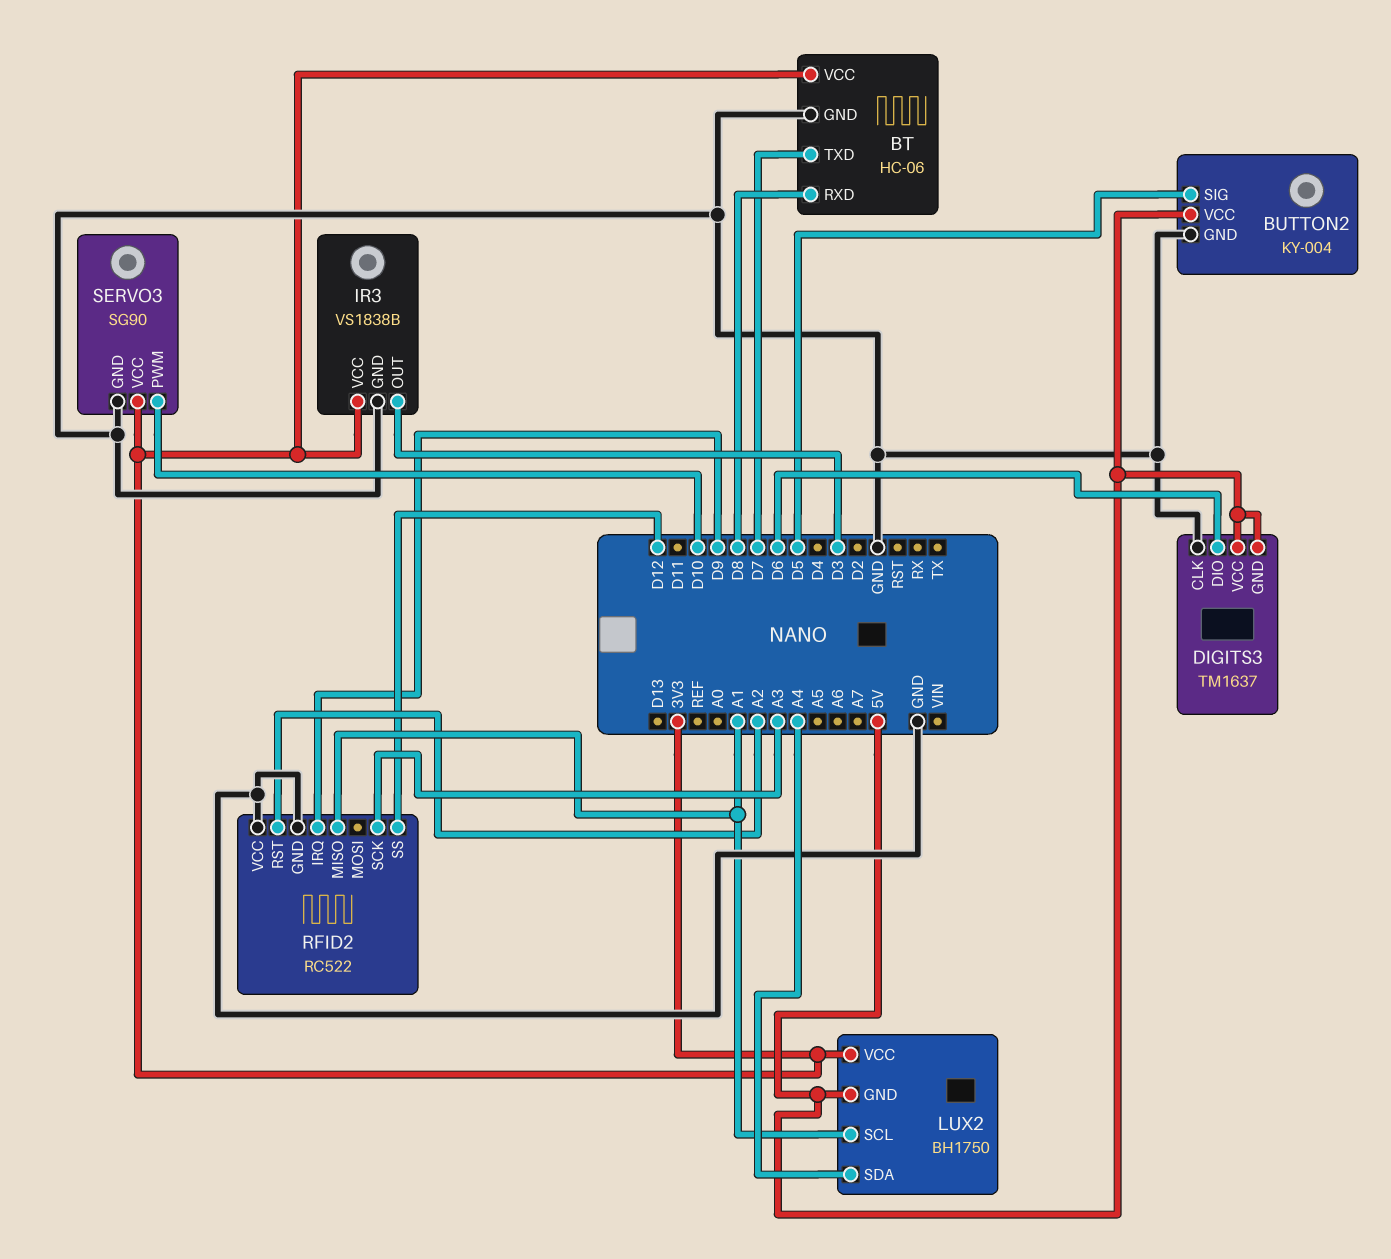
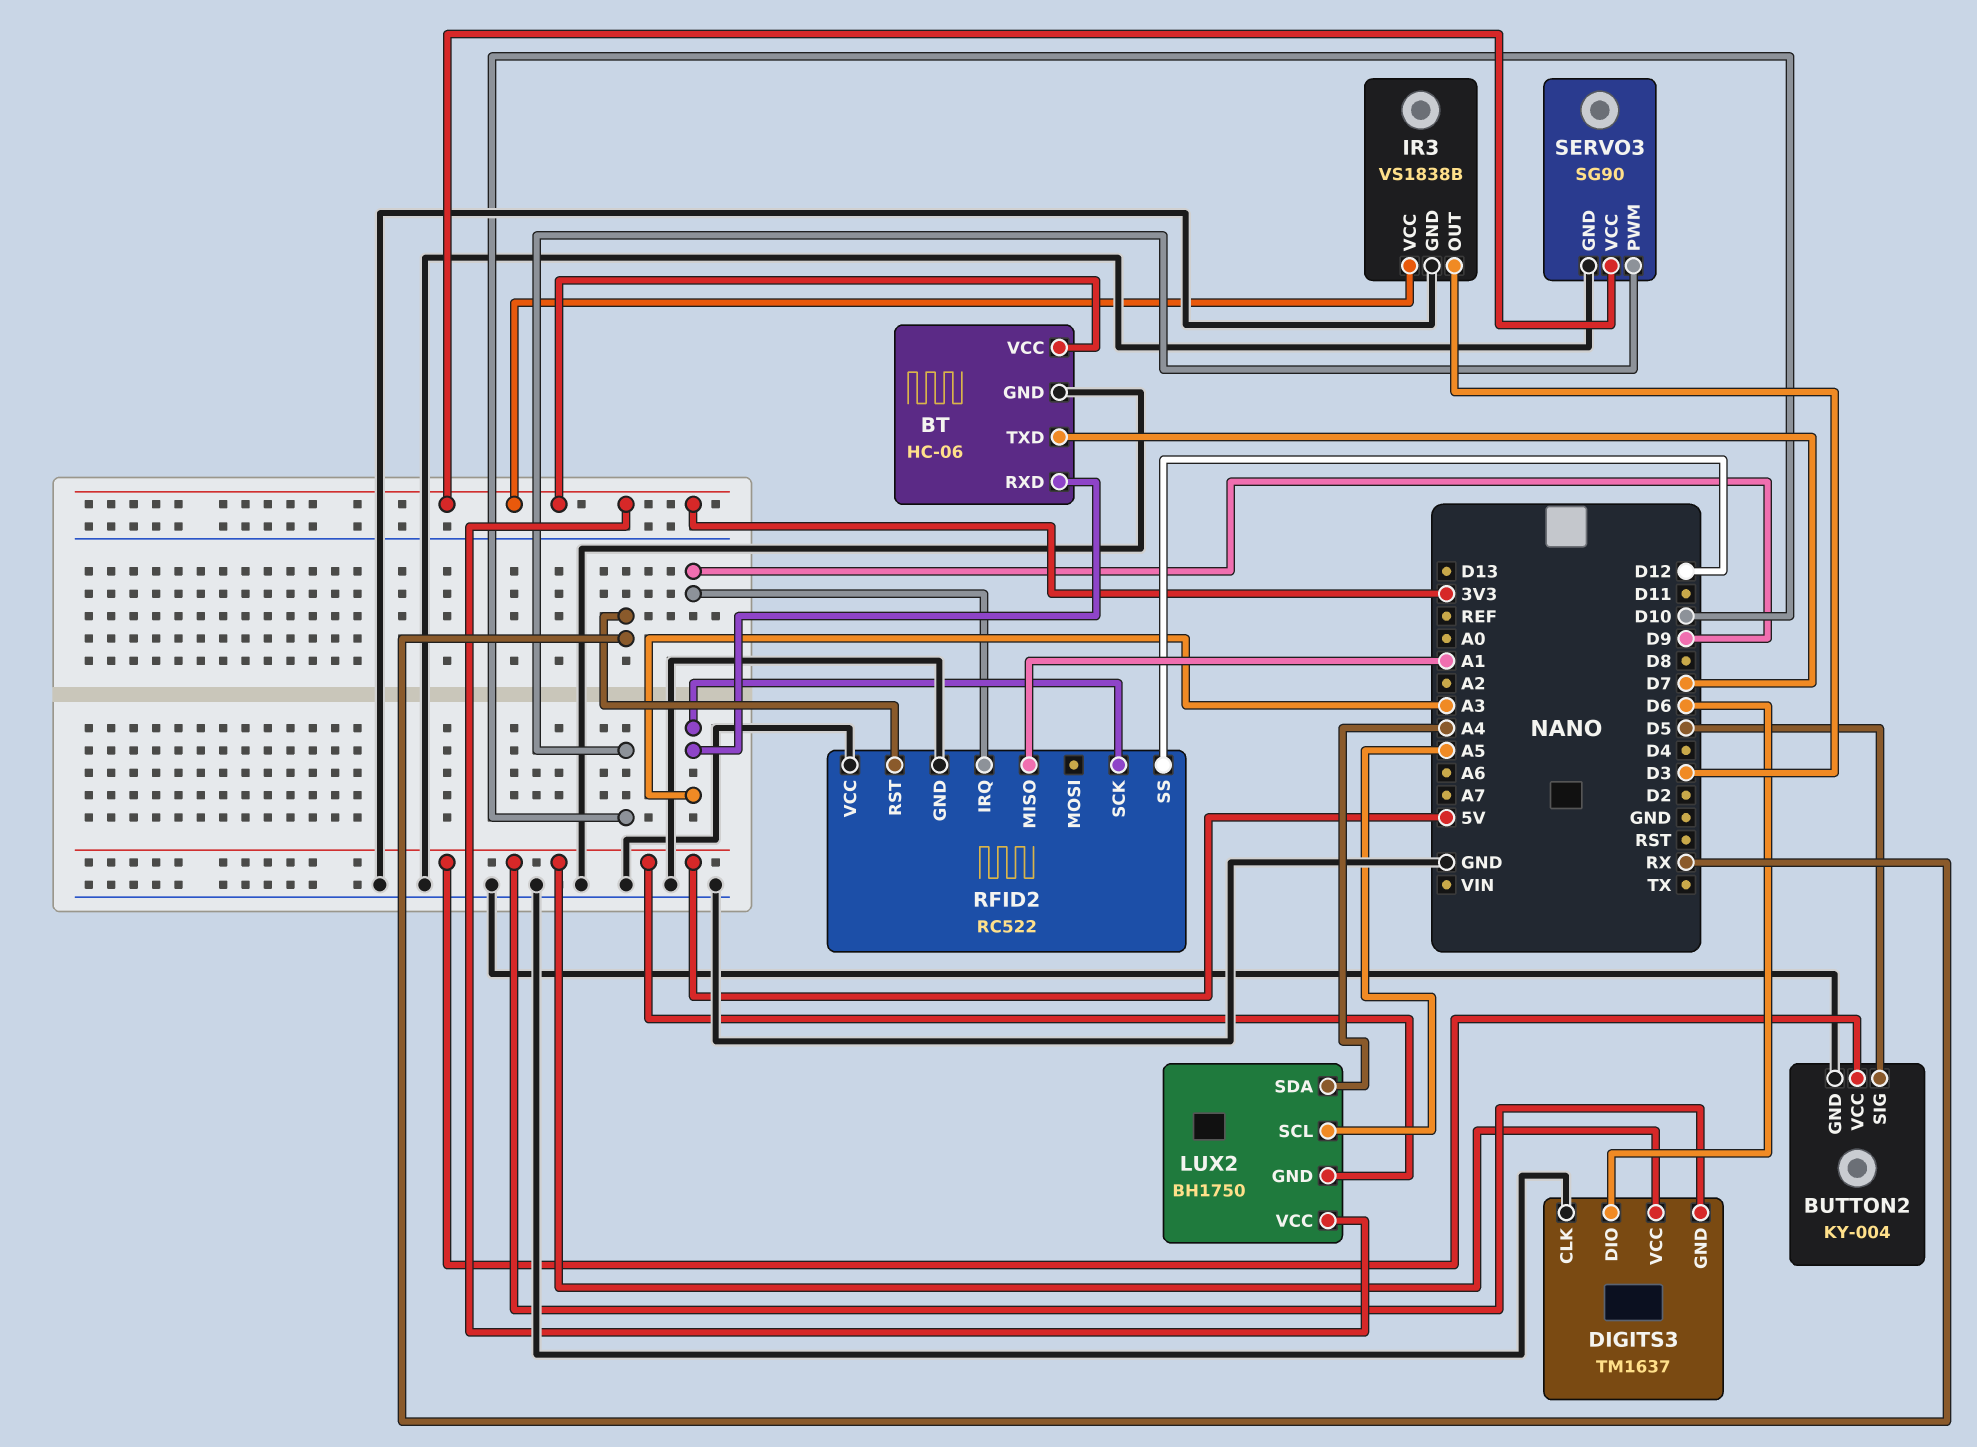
BT pin RXD: D8 -> A3
LUX2 pin SCL: A1 -> A5
RFID2 pin RST: A2 -> RX

